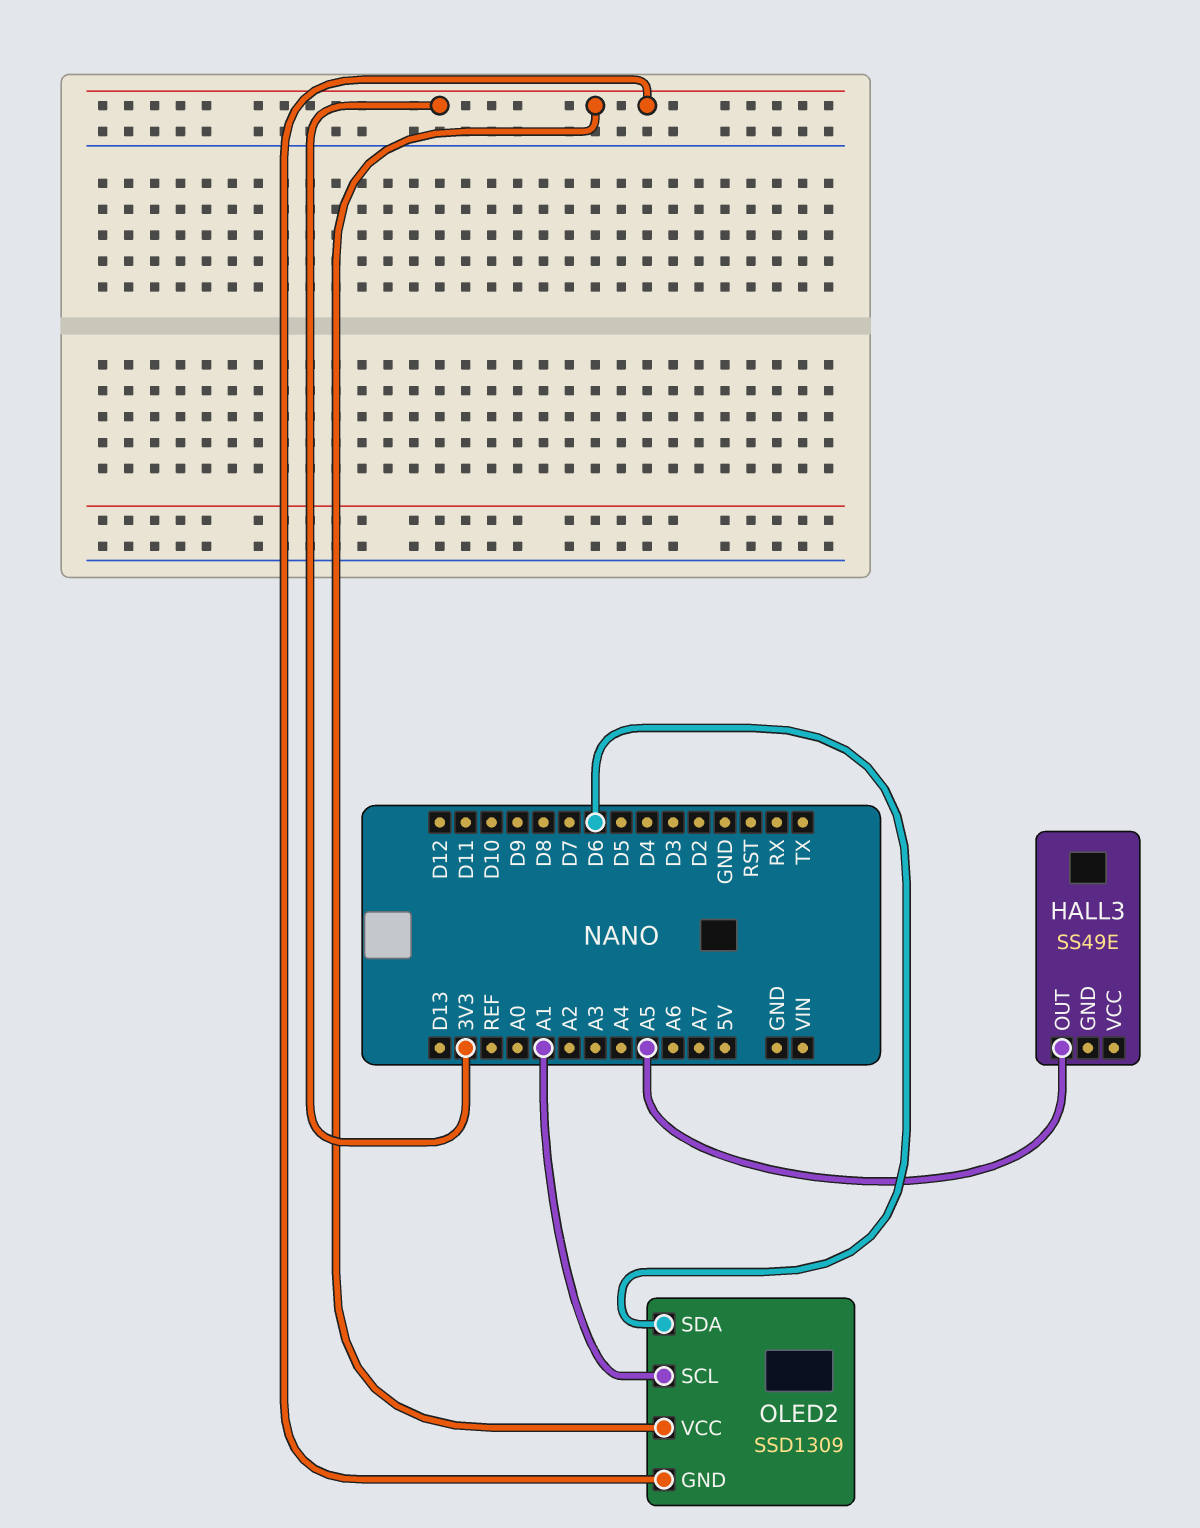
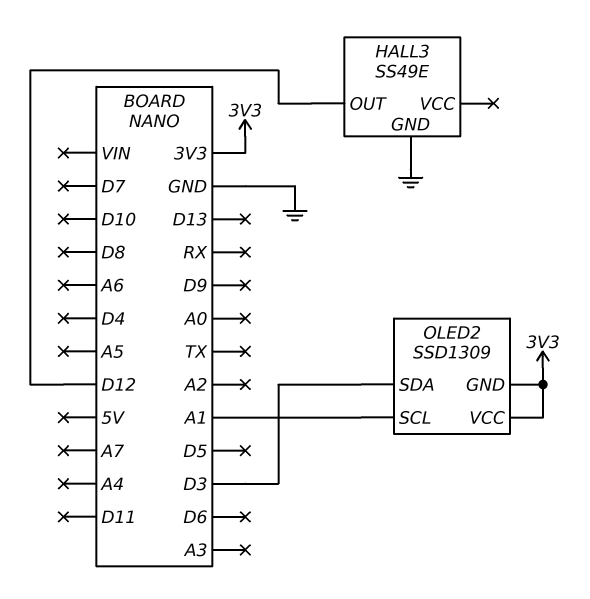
HALL3 pin GND: none -> GND
HALL3 pin OUT: A5 -> D12
OLED2 pin SDA: D6 -> D3

